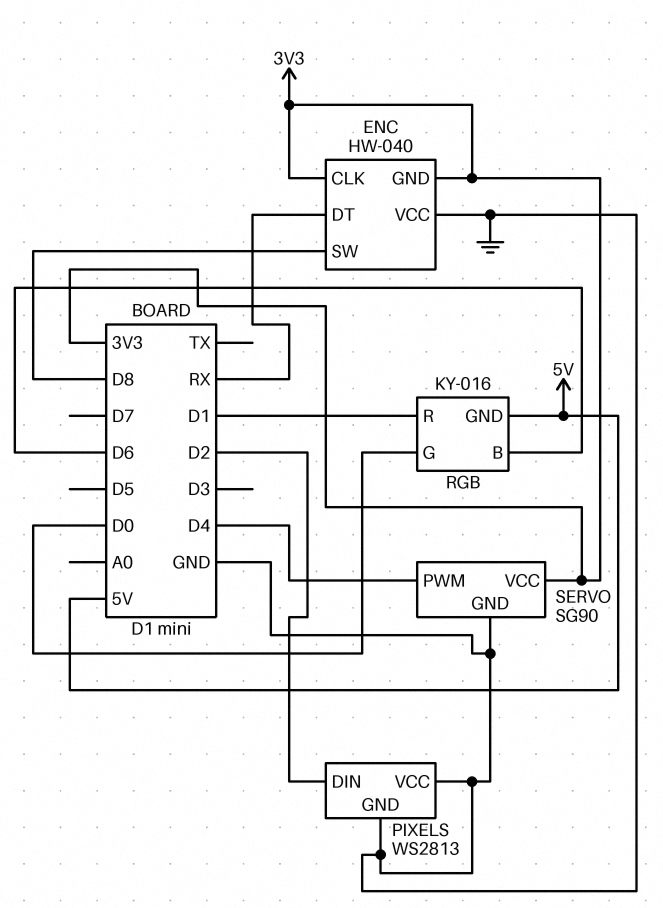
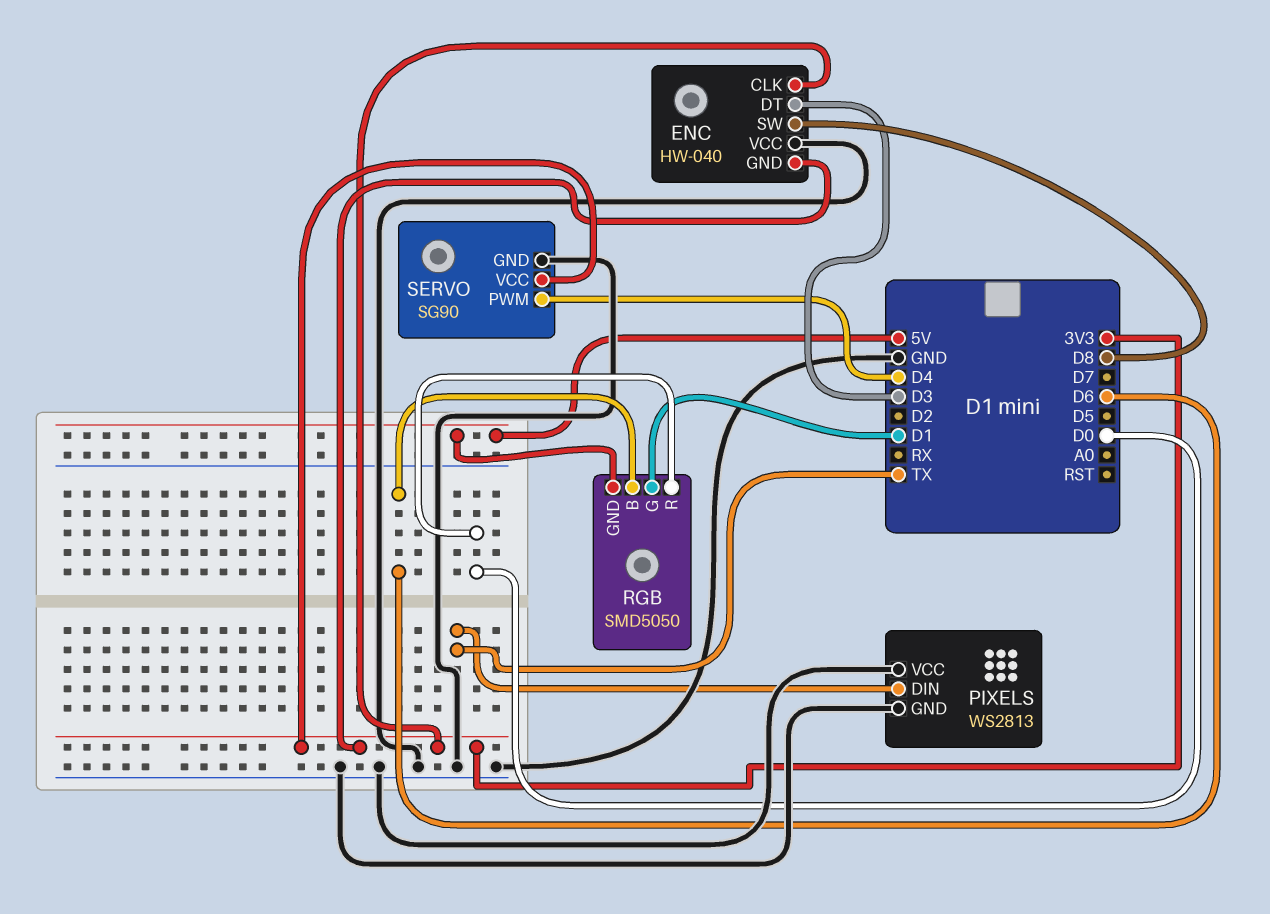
ENC pin DT: RX -> D3
PIXELS pin DIN: D2 -> TX
RGB: KY-016 -> SMD5050
RGB pin G: D0 -> D1
RGB pin R: D1 -> D0

